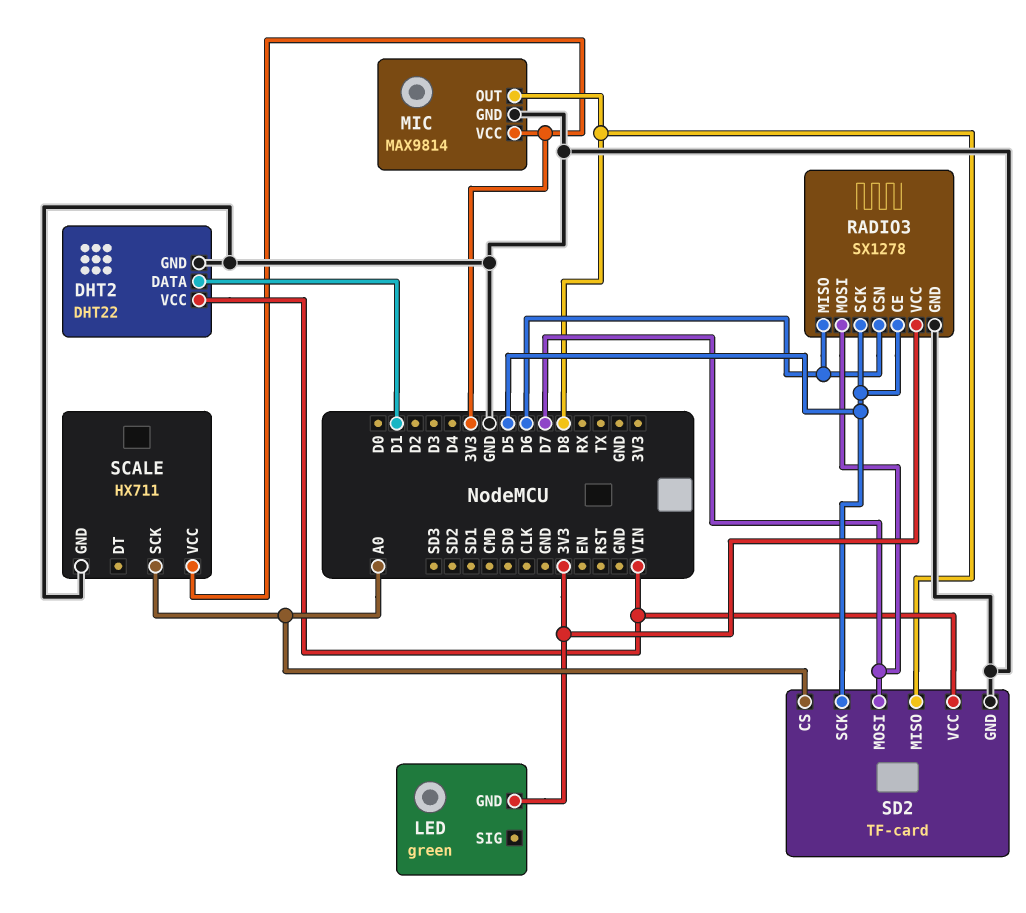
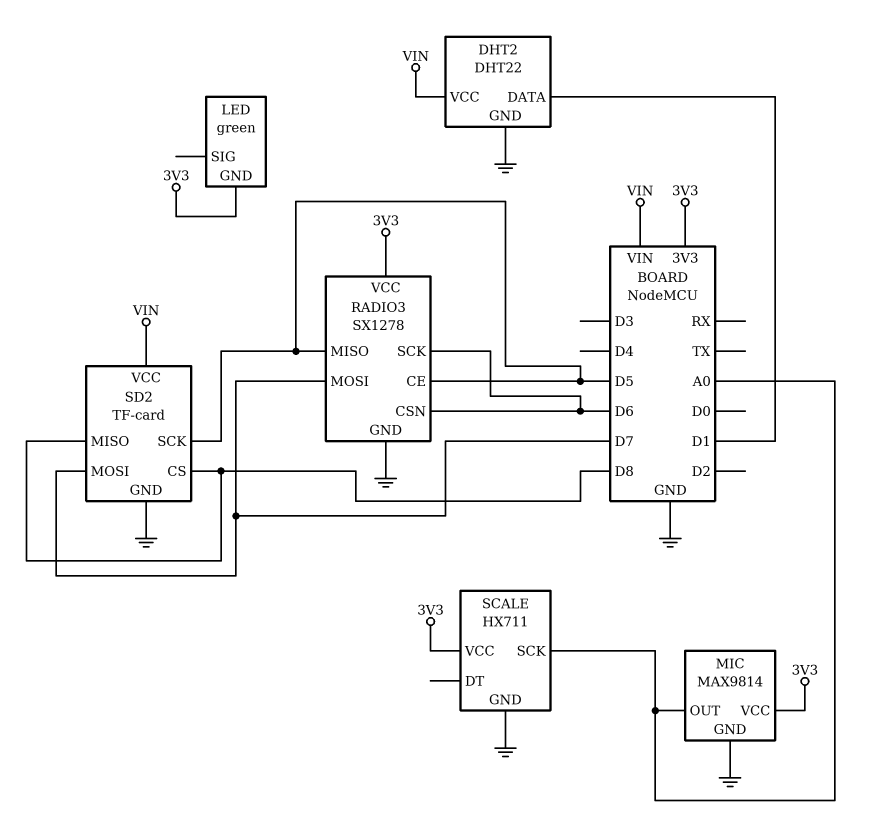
MIC pin OUT: D8 -> A0
RADIO3 pin MISO: D6 -> D5
RADIO3 pin SCK: D5 -> D6
SD2 pin CS: A0 -> D8

